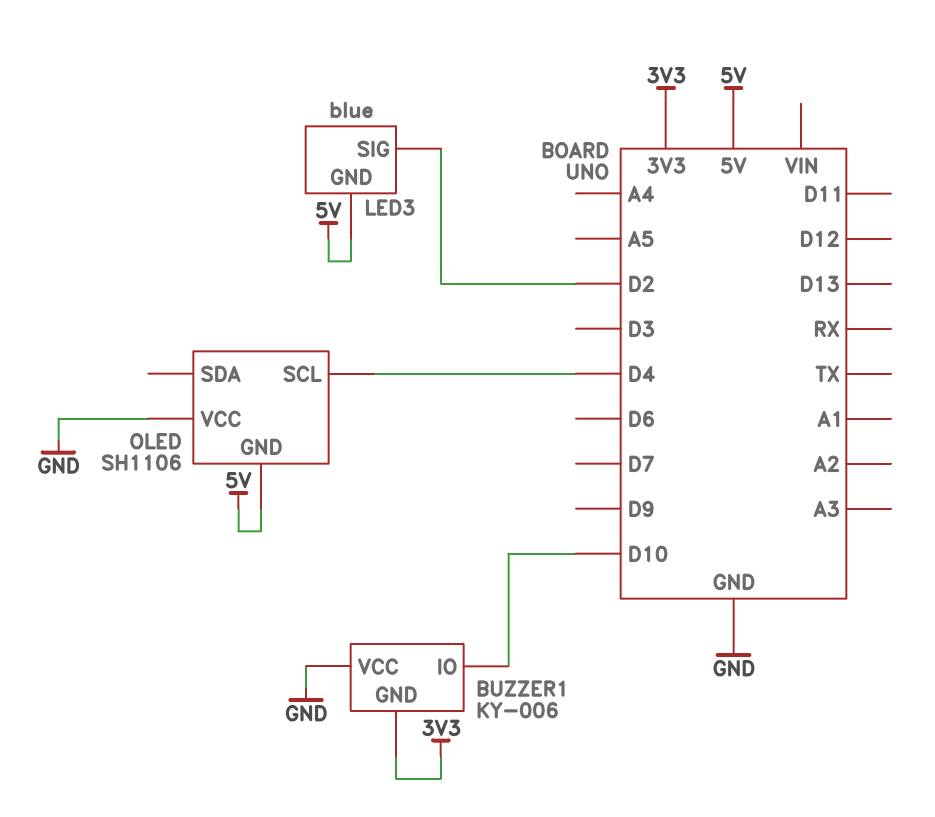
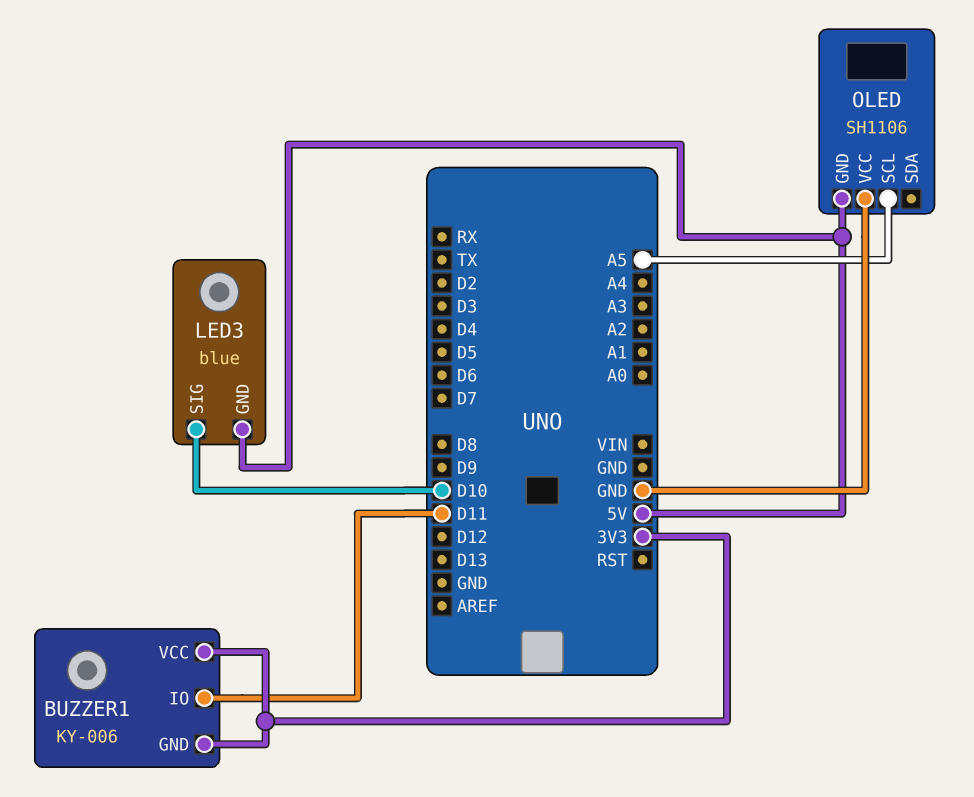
BUZZER1 pin IO: D10 -> D11
BUZZER1 pin VCC: GND -> 3V3
LED3 pin SIG: D2 -> D10
OLED pin SCL: D4 -> A5

